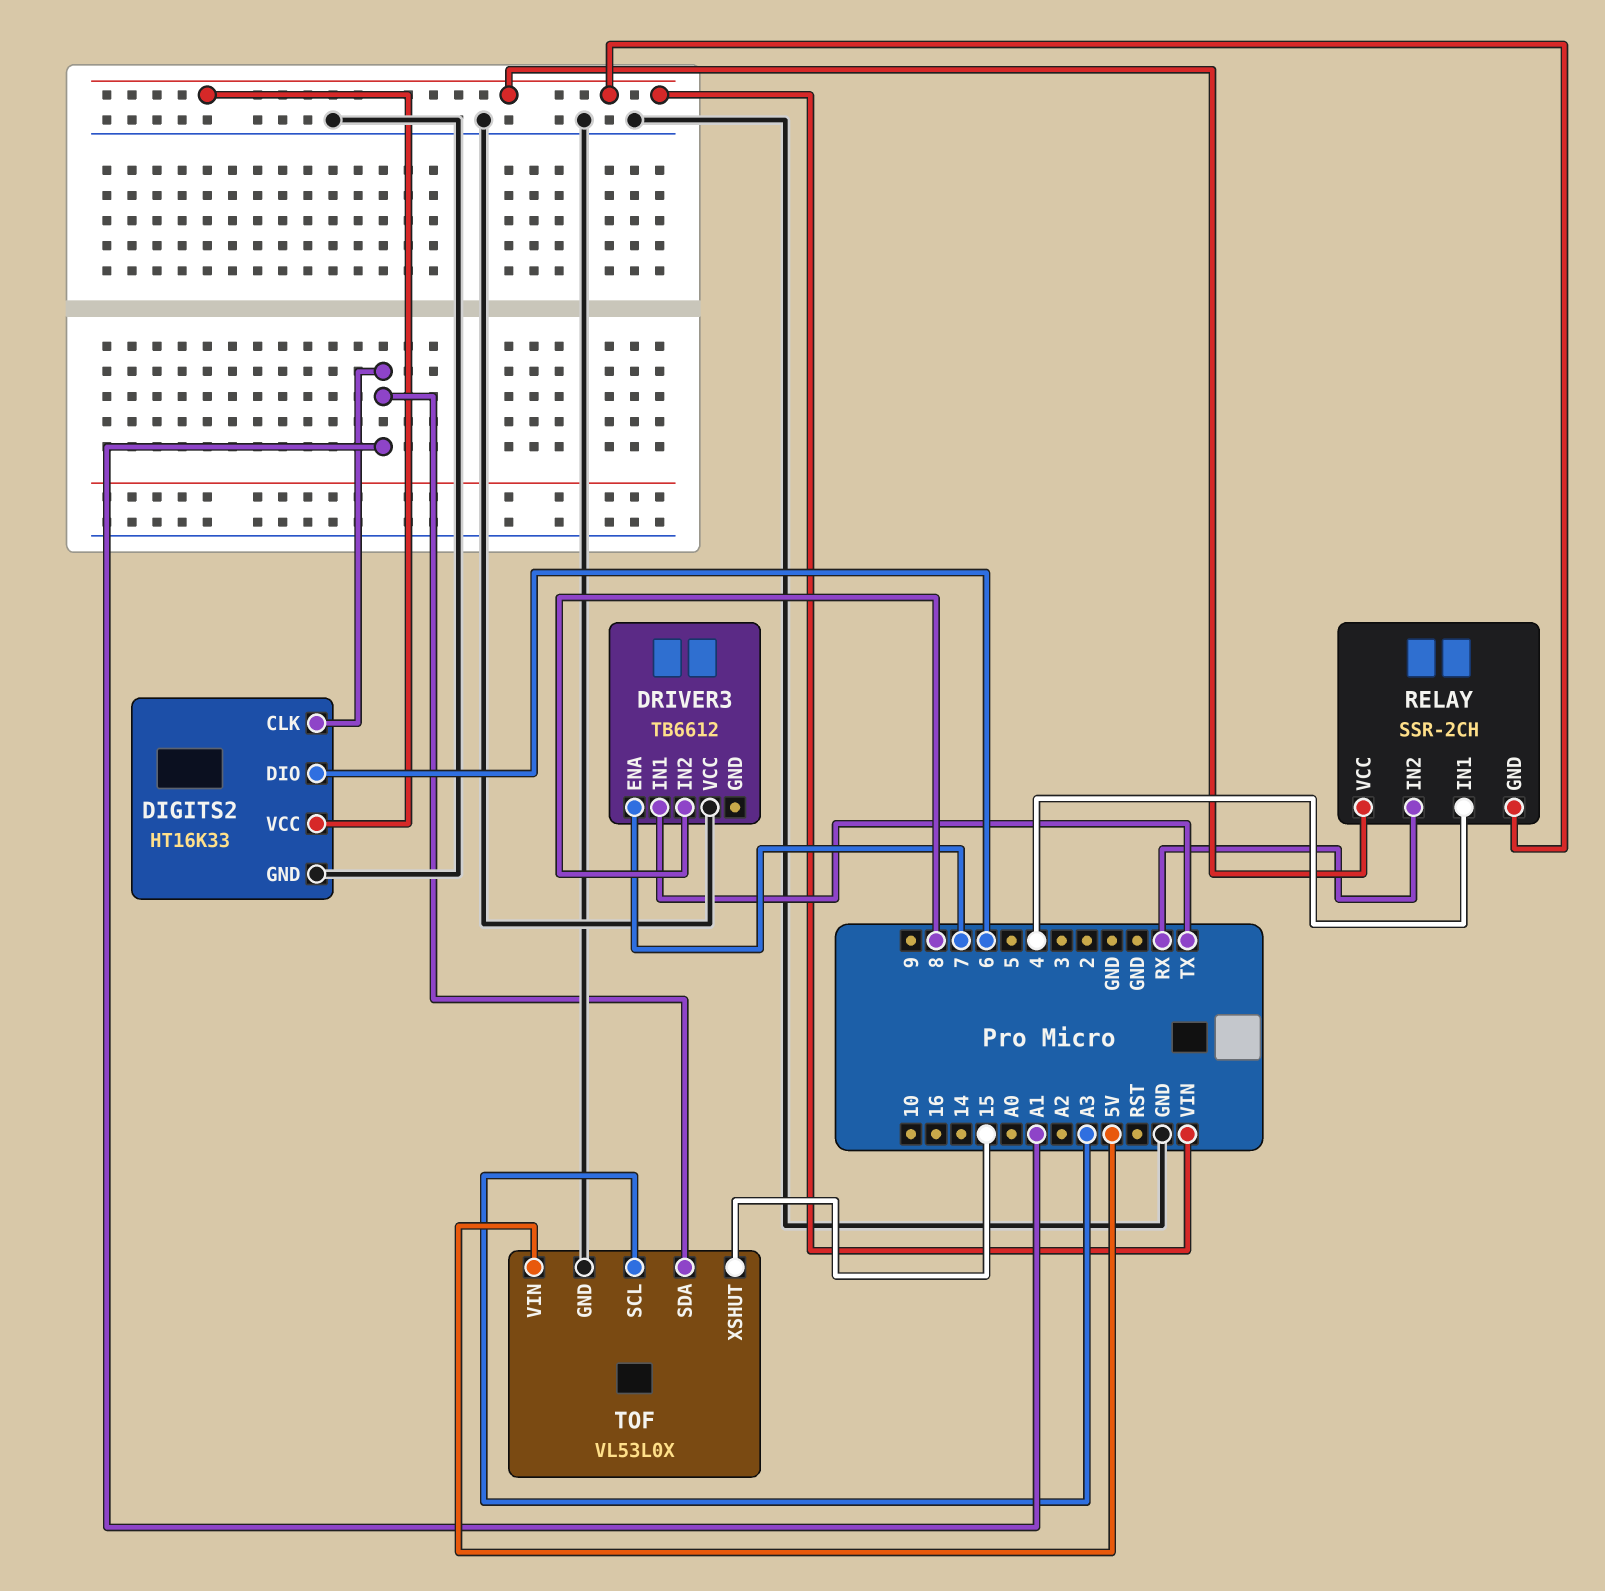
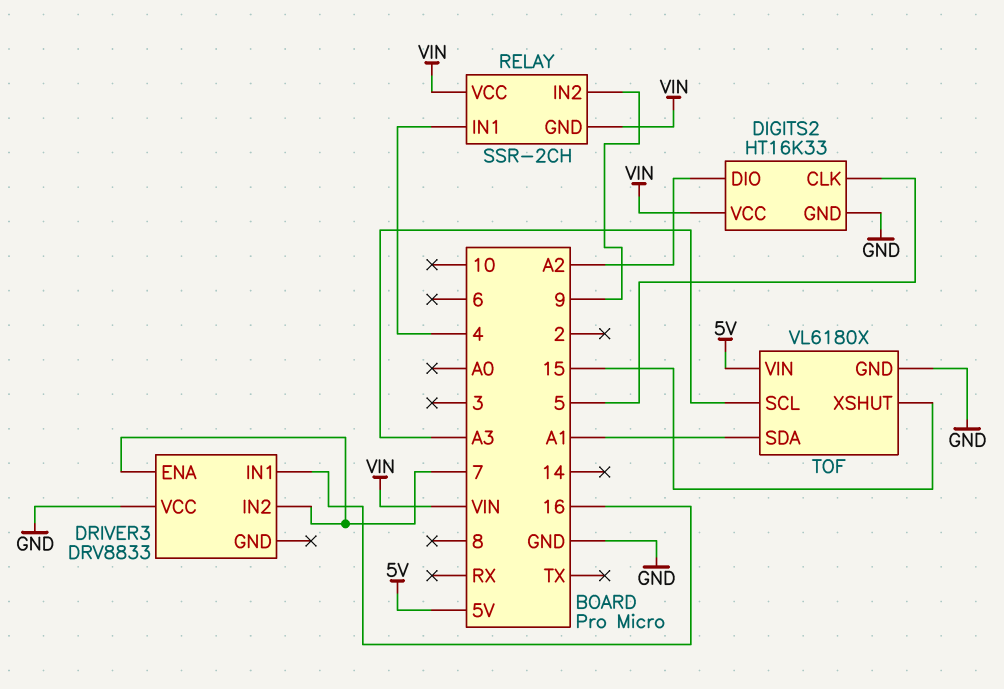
DIGITS2 pin CLK: A1 -> 5
DIGITS2 pin DIO: 6 -> A2
DRIVER3: TB6612 -> DRV8833
DRIVER3 pin IN1: TX -> 16
DRIVER3 pin IN2: 8 -> 7
RELAY pin IN2: RX -> 9
TOF: VL53L0X -> VL6180X

